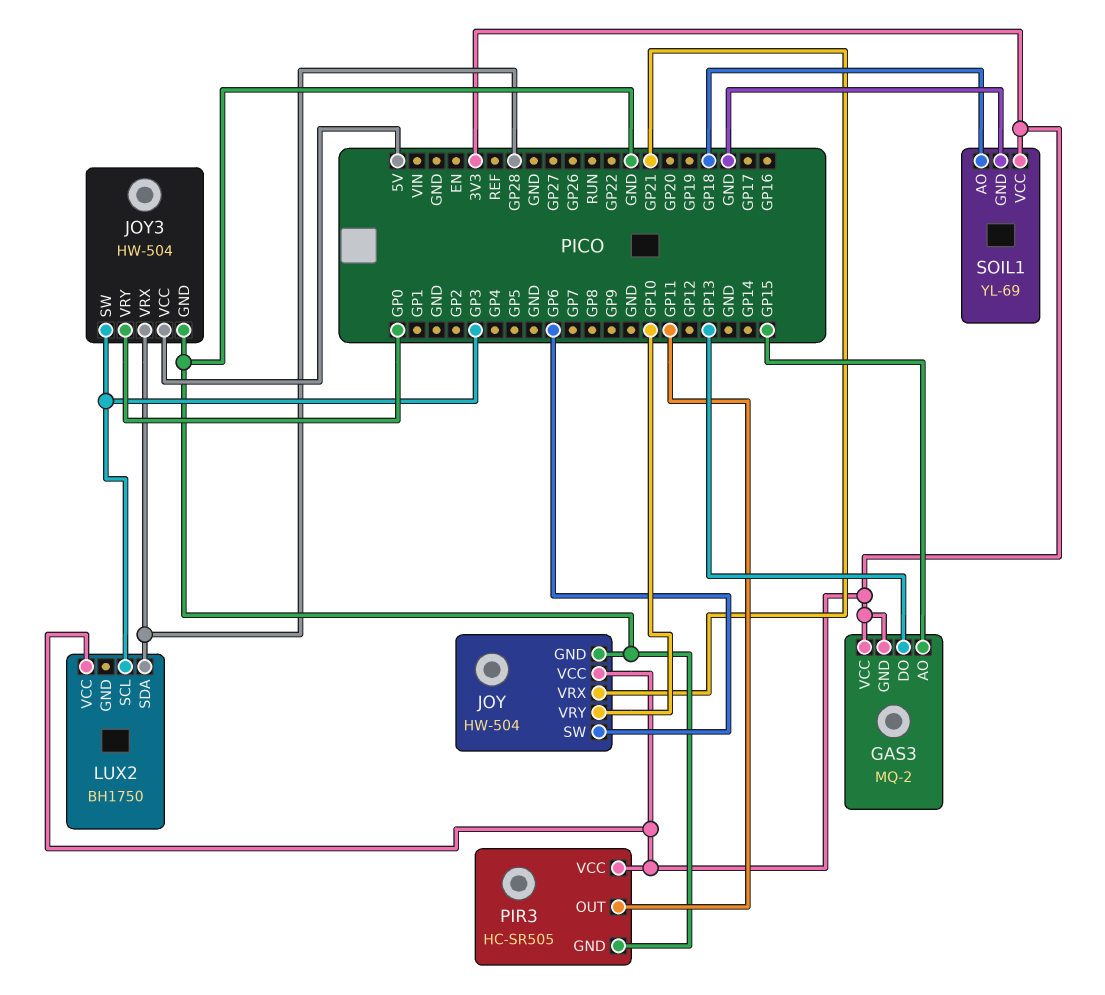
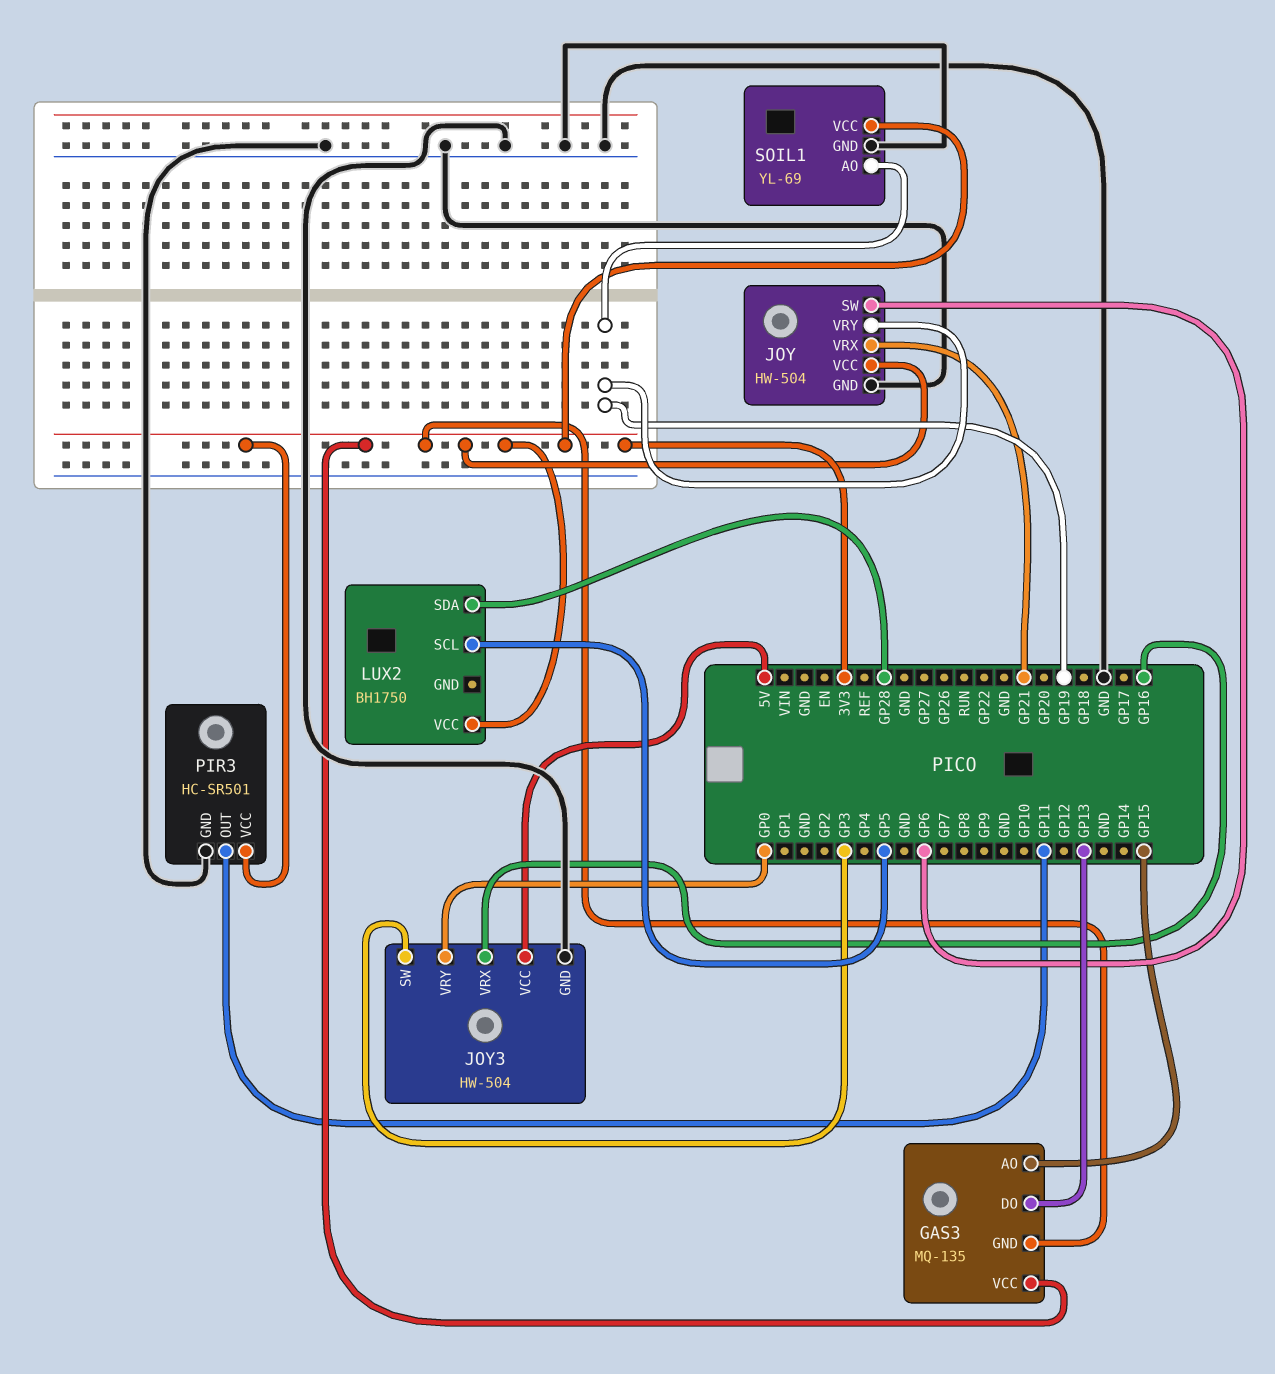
GAS3: MQ-2 -> MQ-135
JOY pin VRY: GP10 -> GP19
JOY3 pin VRX: GP28 -> GP16
LUX2 pin SCL: GP3 -> GP5
PIR3: HC-SR505 -> HC-SR501
SOIL1 pin AO: GP18 -> GP19

